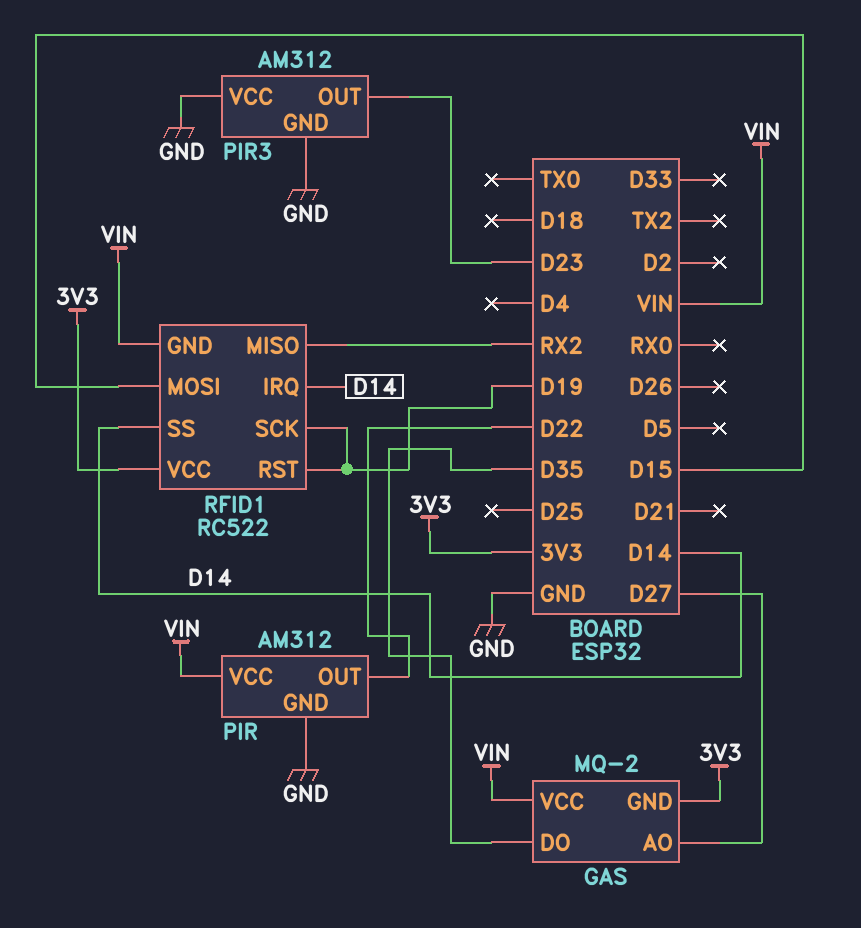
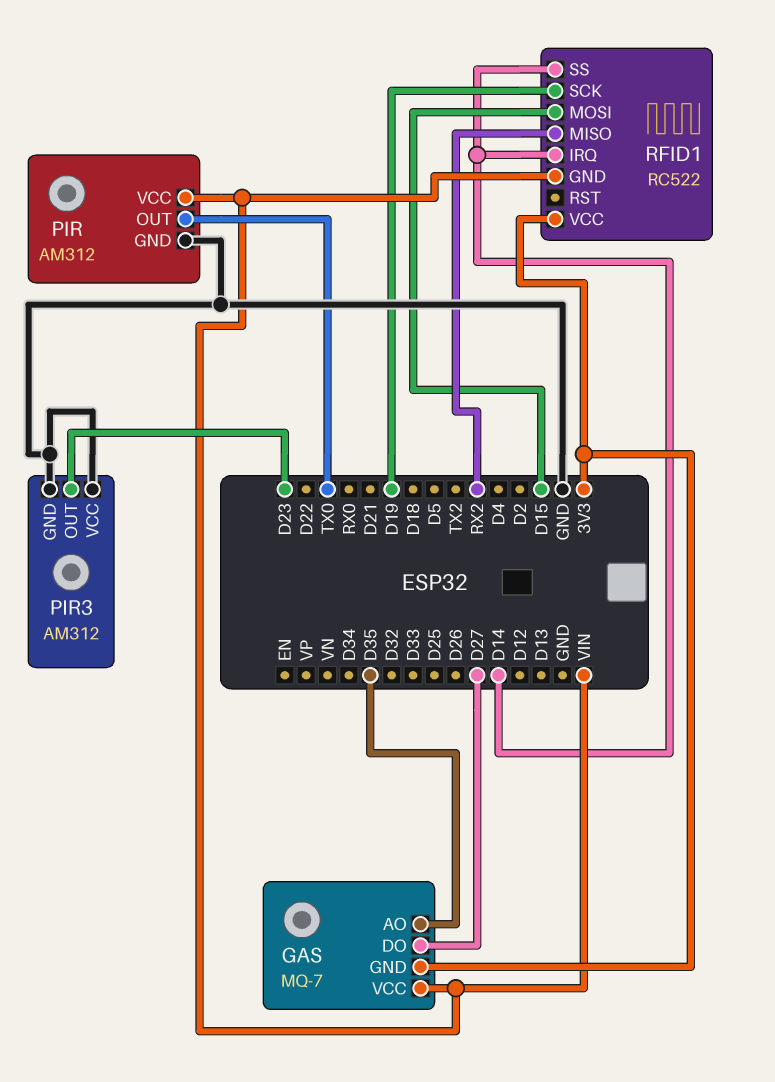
GAS: MQ-2 -> MQ-7
GAS pin AO: D27 -> D35
GAS pin DO: D35 -> D27
PIR pin OUT: D22 -> TX0
RFID1 pin RST: D19 -> none

